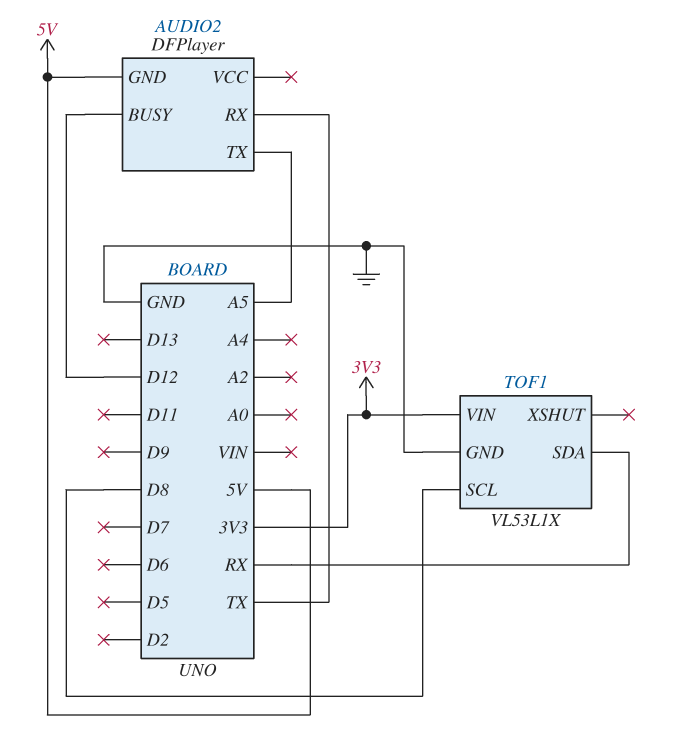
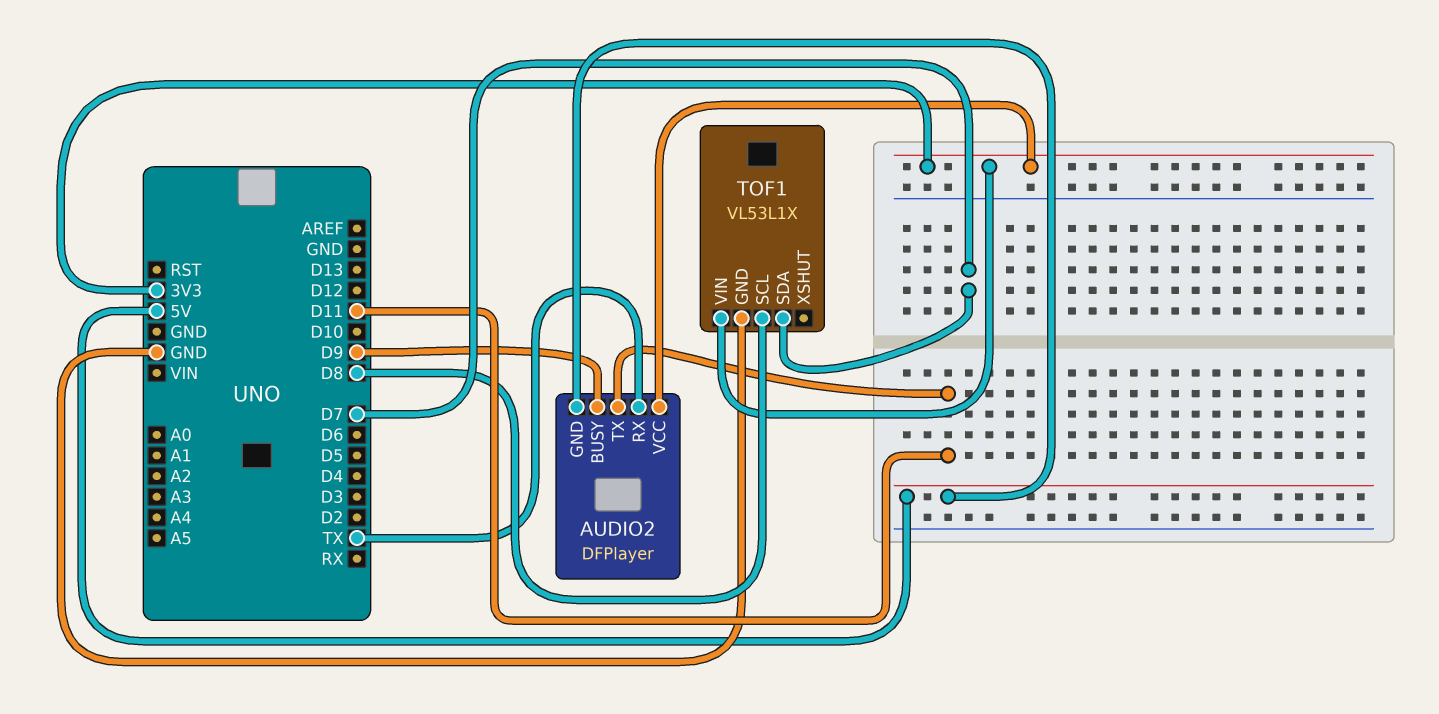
AUDIO2 pin BUSY: D12 -> D9
AUDIO2 pin TX: A5 -> D11
AUDIO2 pin VCC: none -> 3V3
TOF1 pin SDA: RX -> D7

